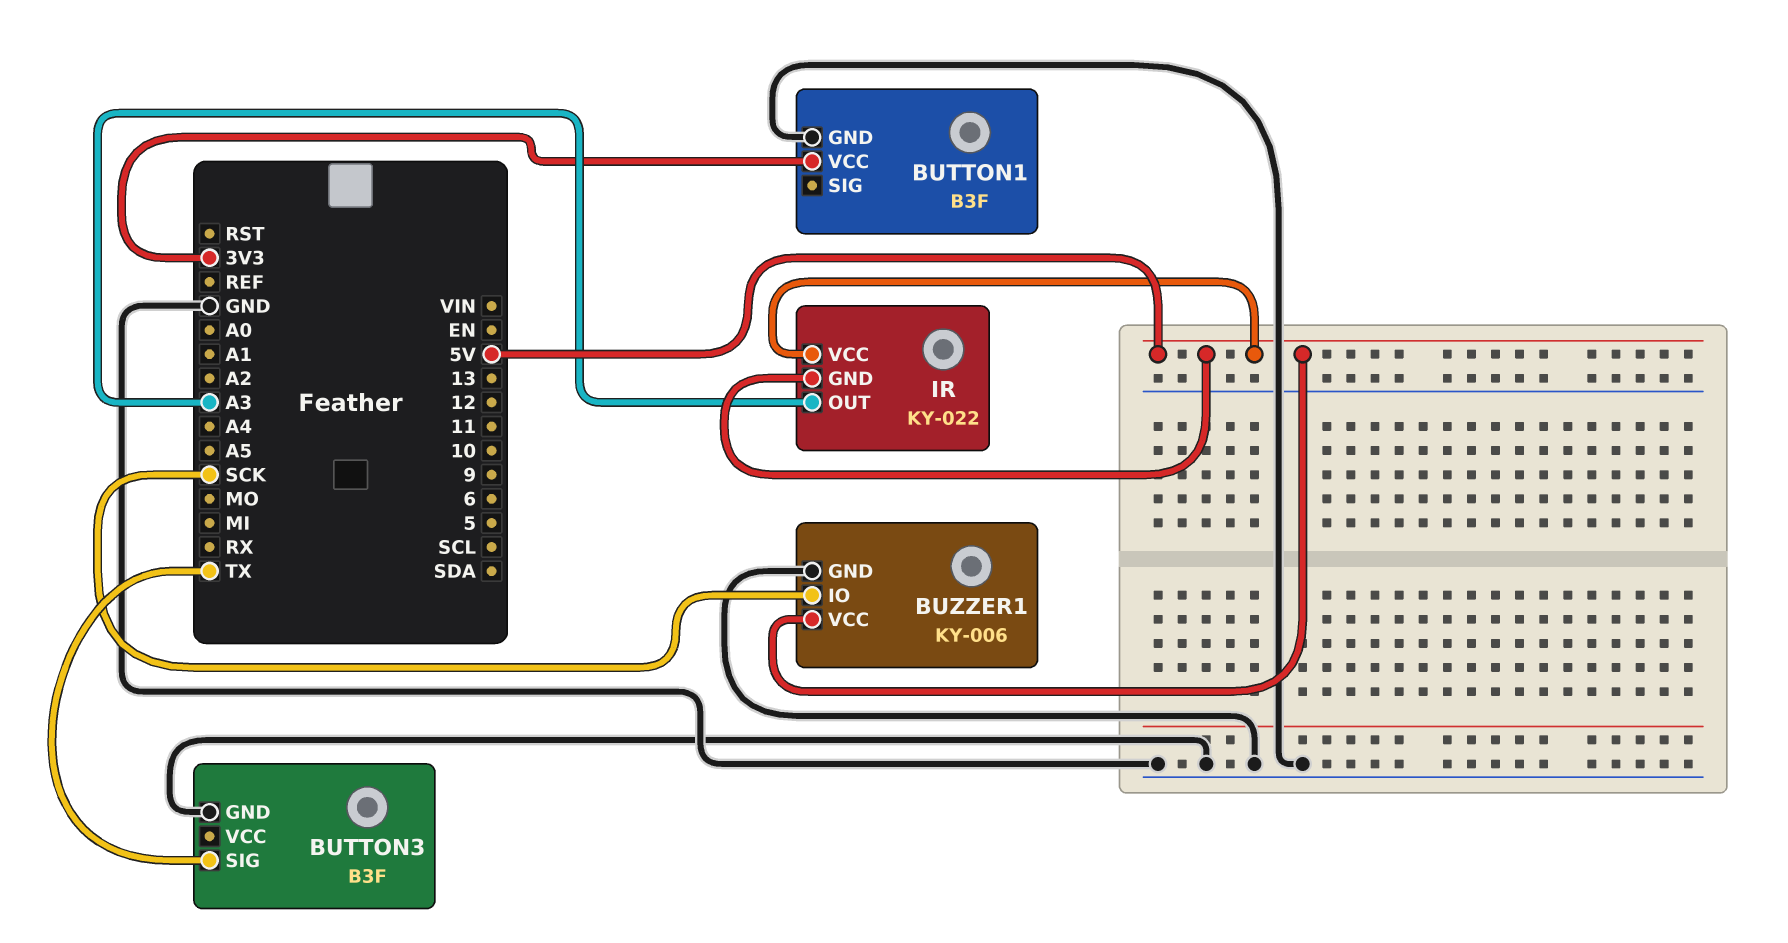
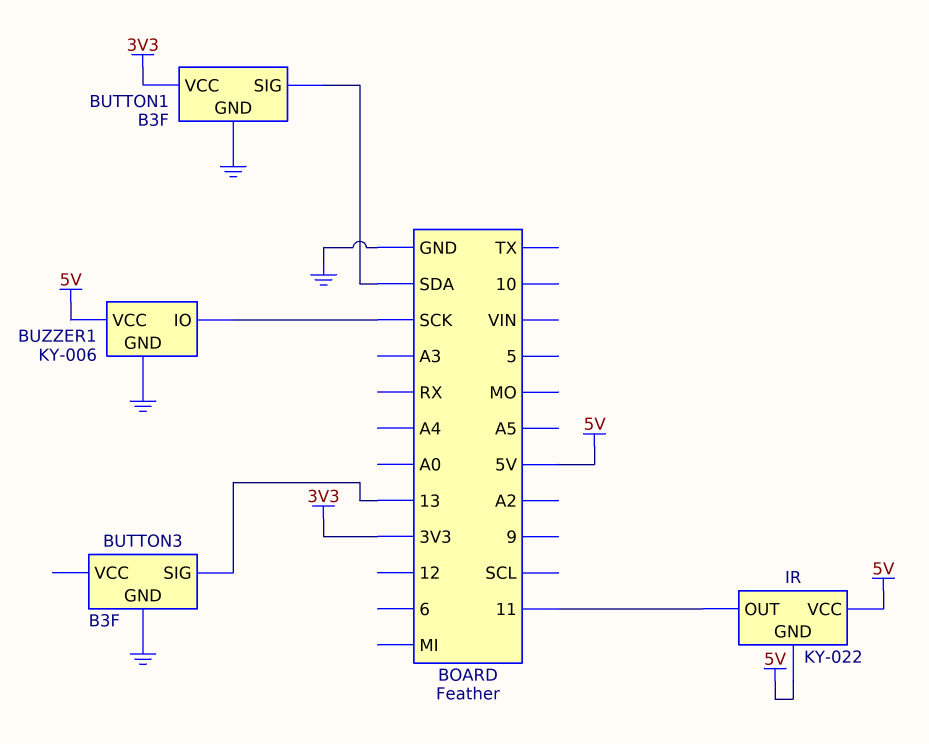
BUTTON1 pin SIG: none -> SDA
BUTTON3 pin SIG: TX -> 13
IR pin OUT: A3 -> 11

